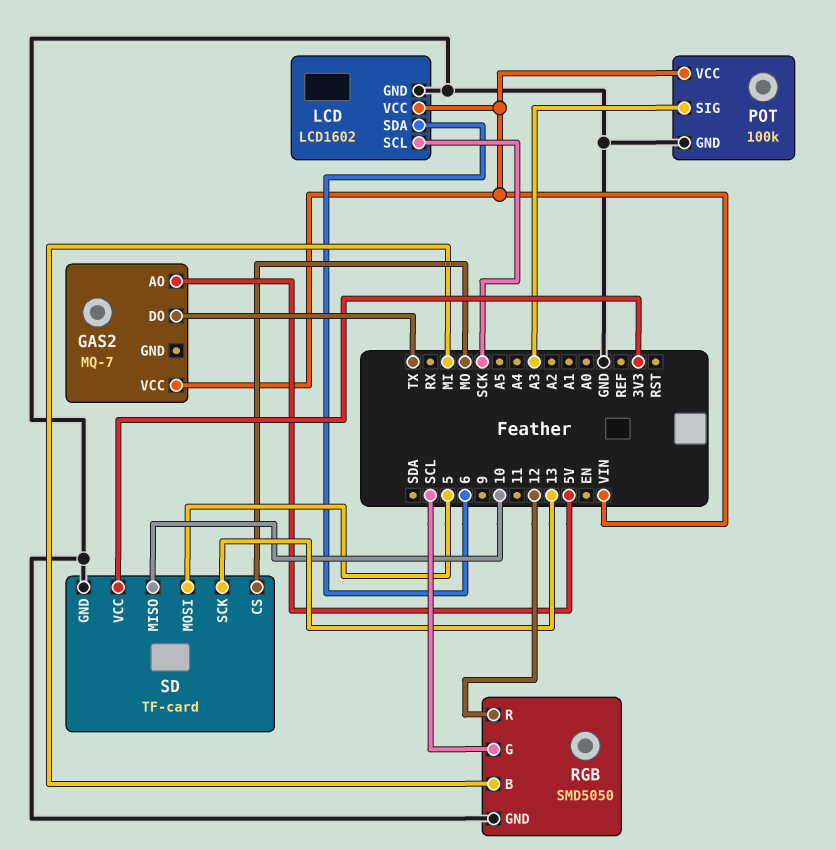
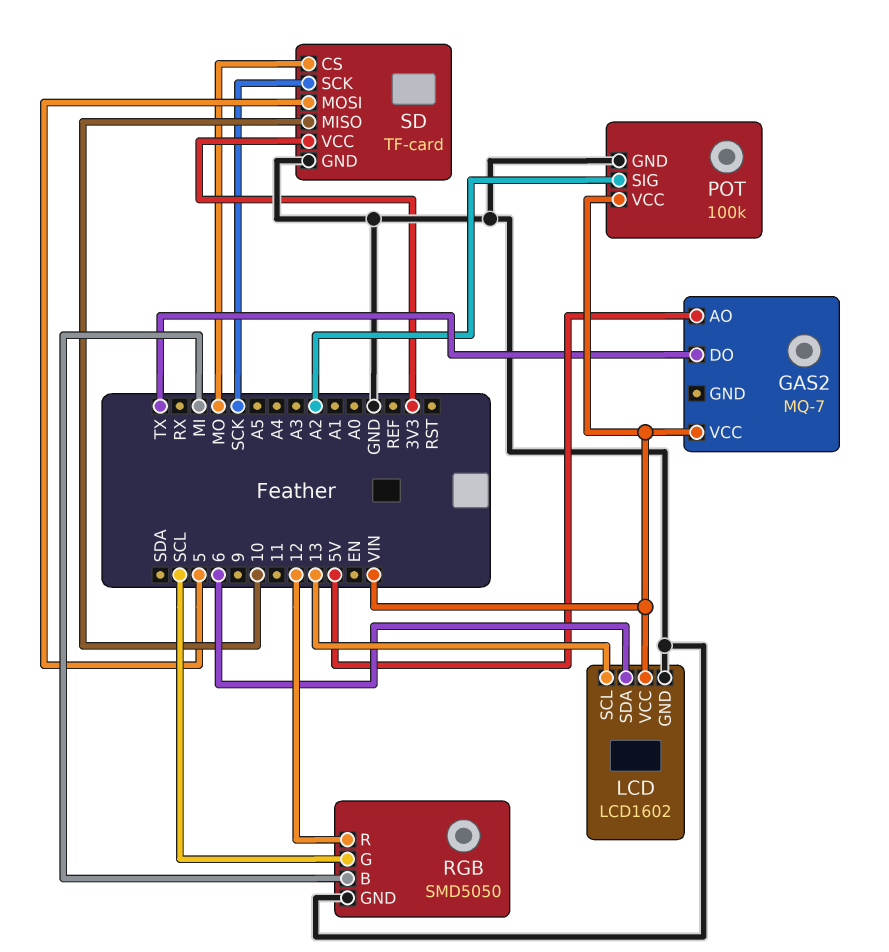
LCD pin SCL: SCK -> 13
POT pin SIG: A3 -> A2
SD pin SCK: 13 -> SCK

